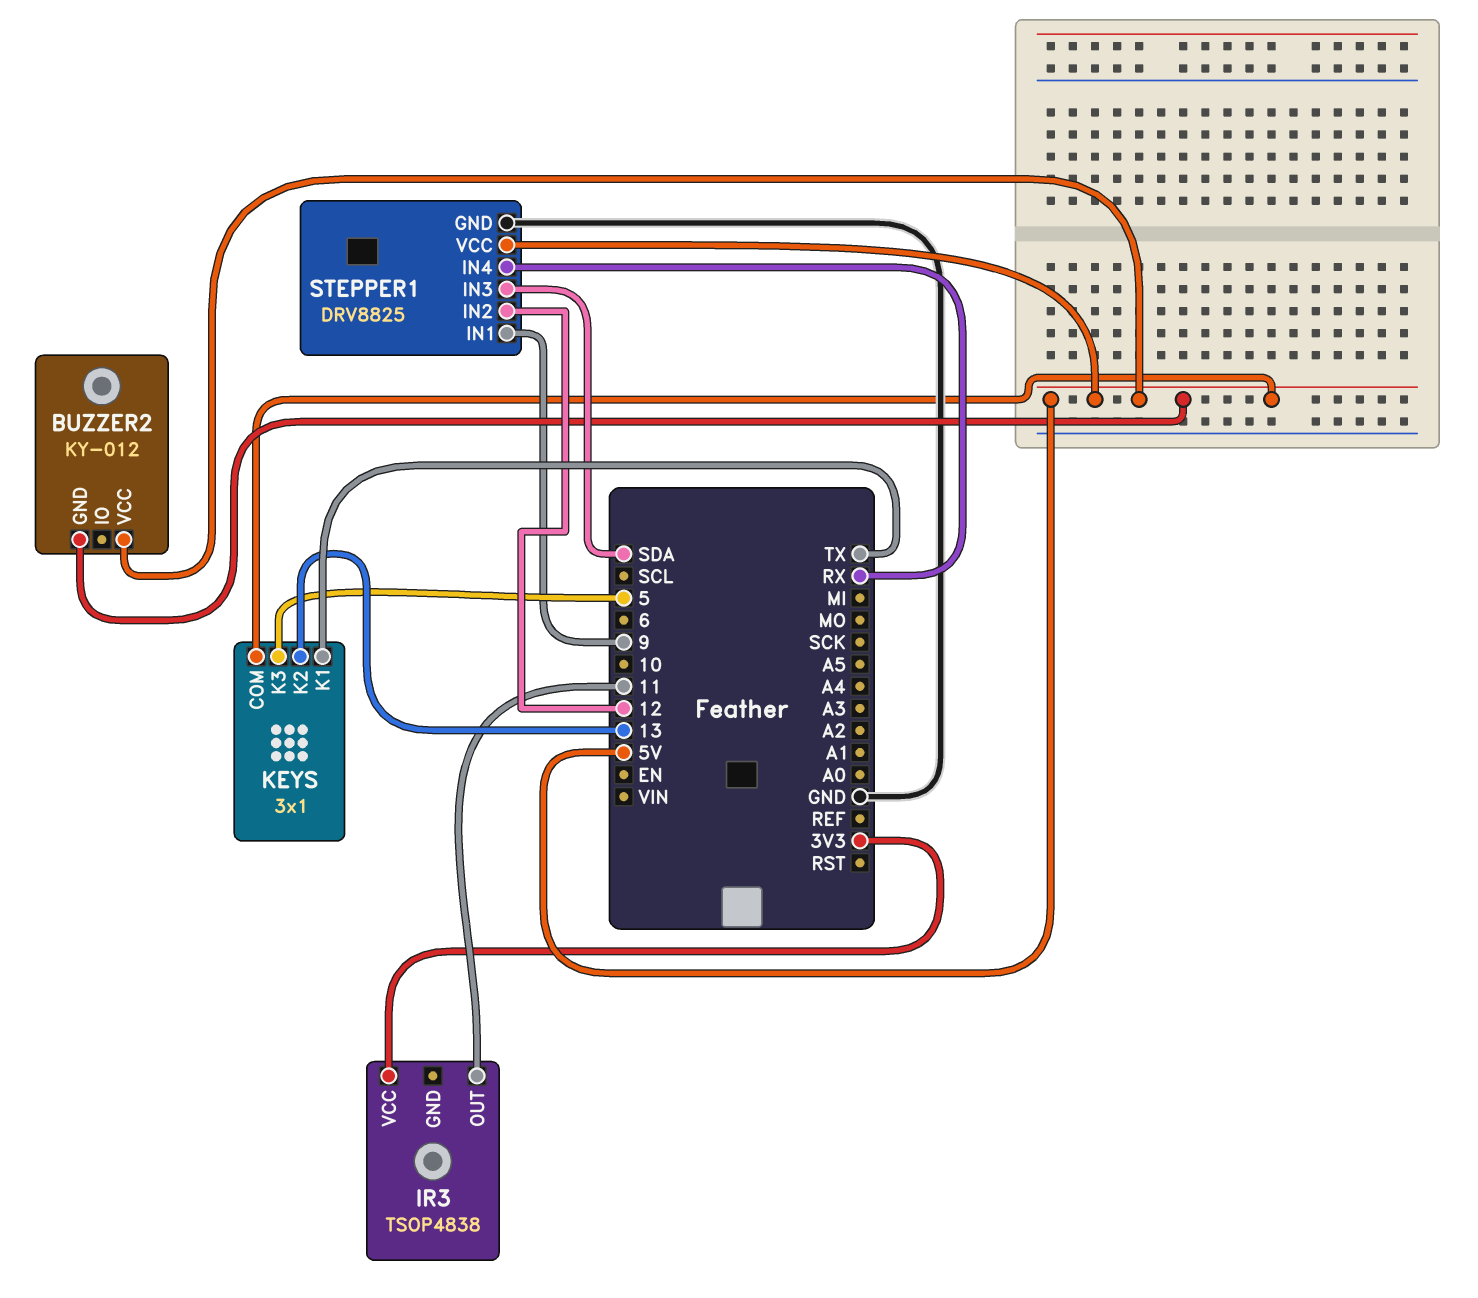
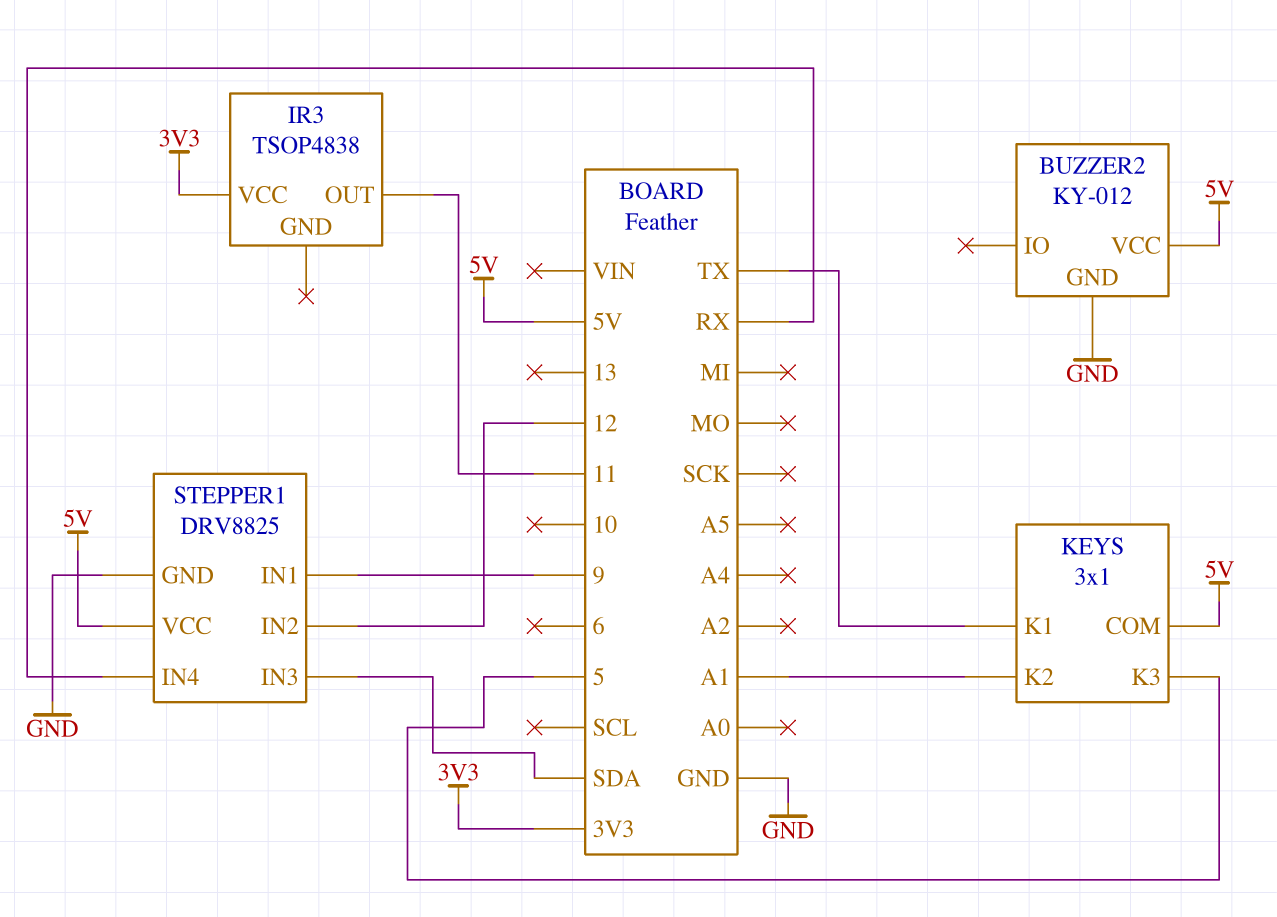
BUZZER2 pin GND: 5V -> GND
KEYS pin K2: 13 -> A1

